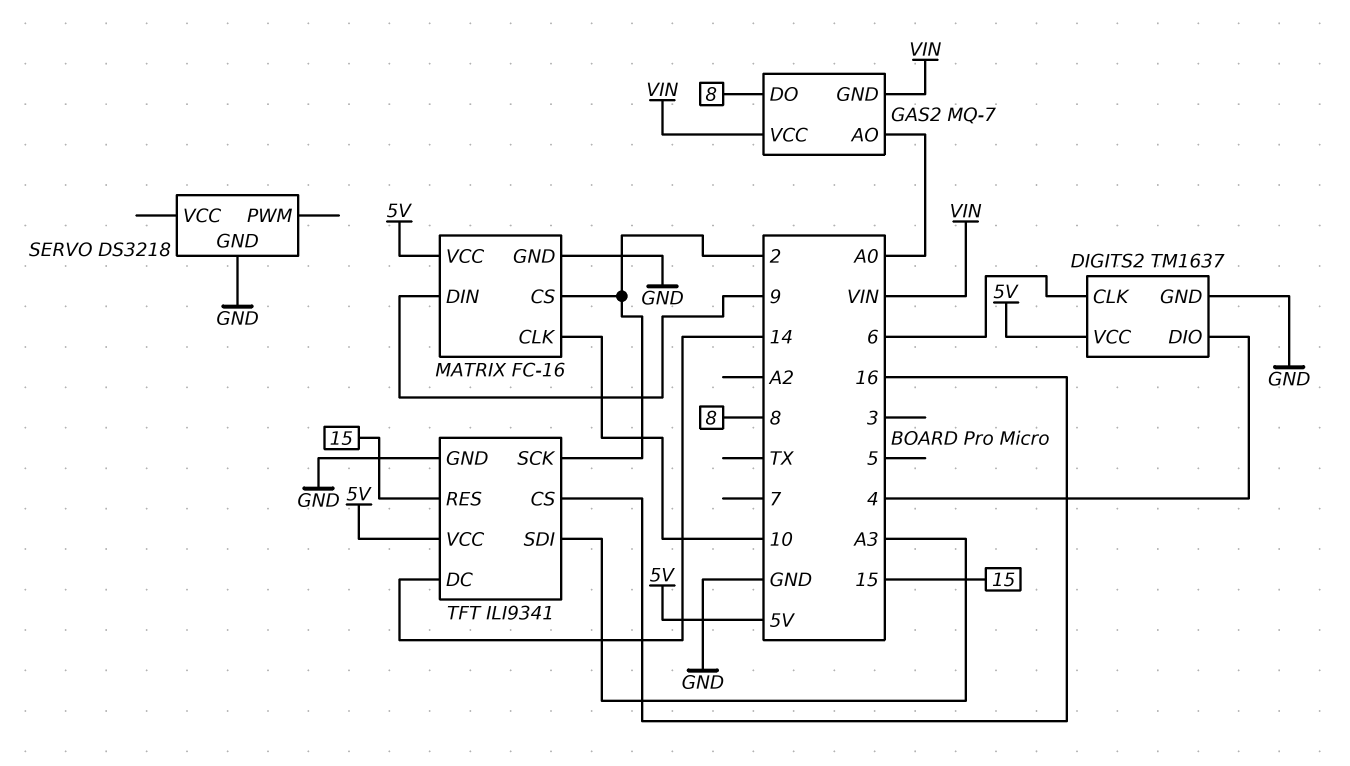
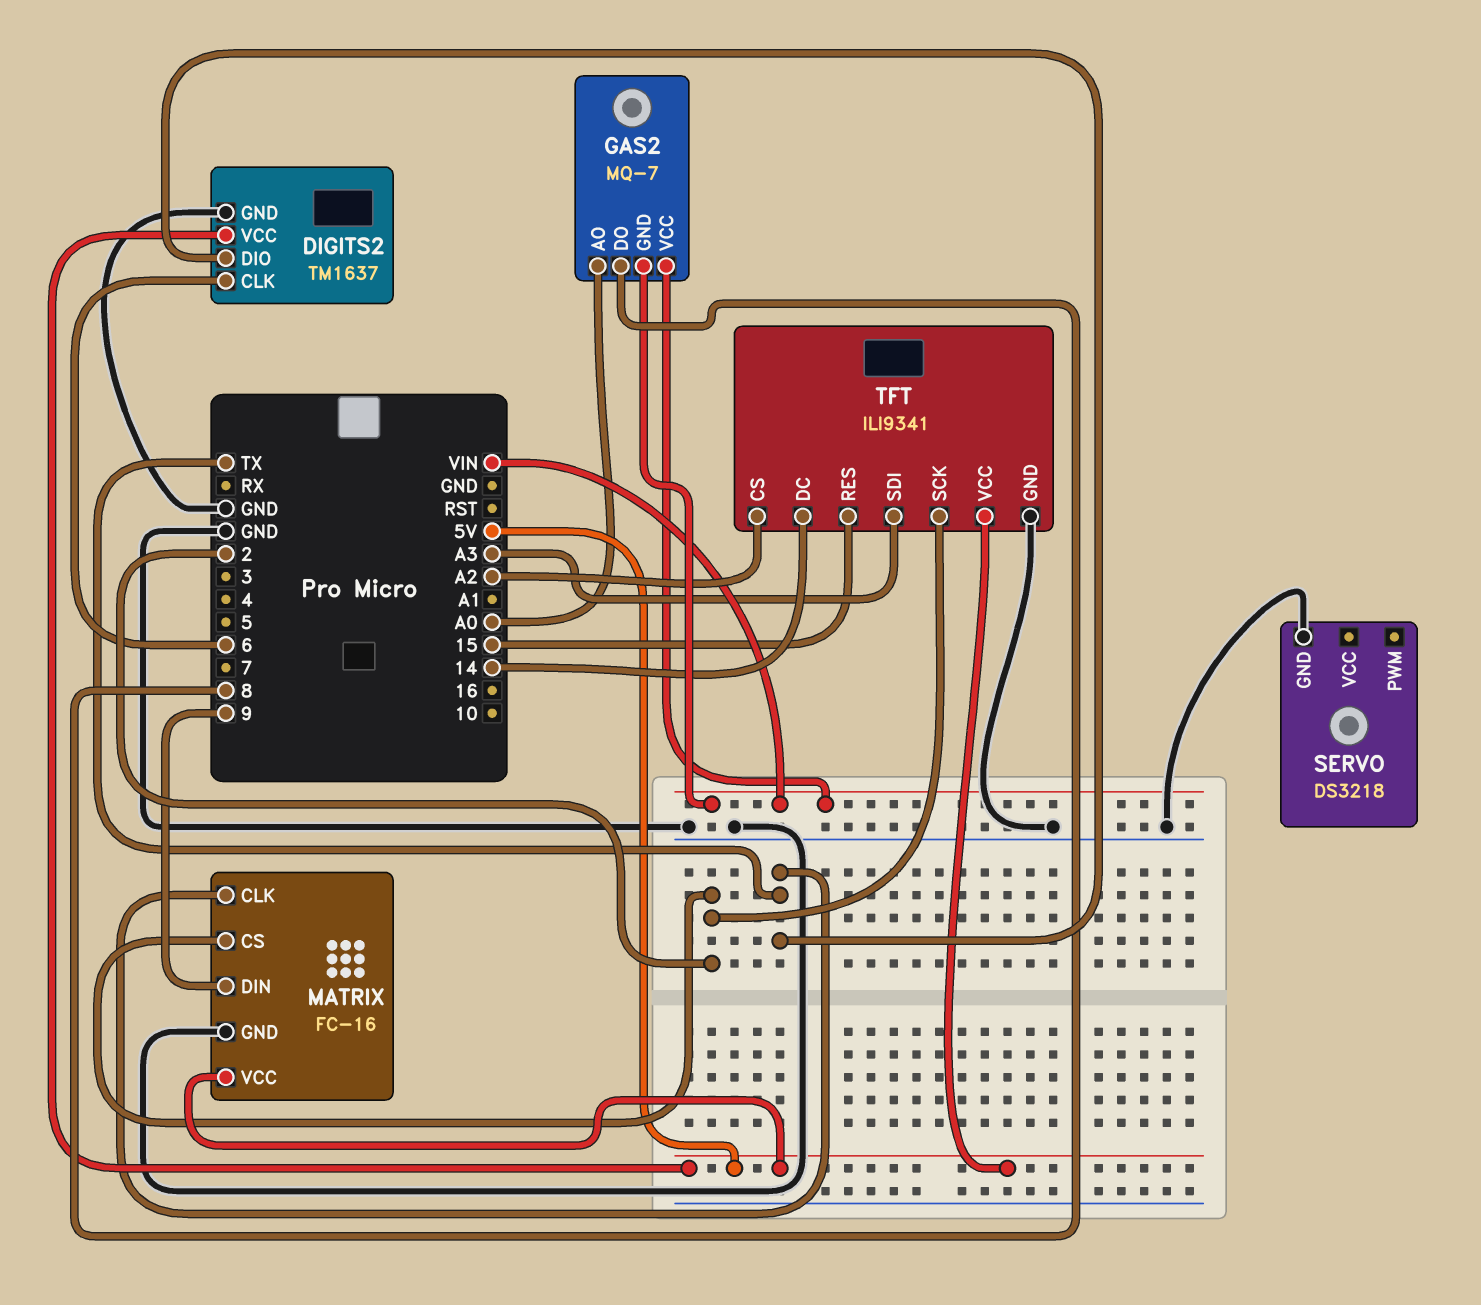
DIGITS2 pin DIO: 4 -> TX
MATRIX pin CLK: 10 -> TX
TFT pin CS: 16 -> A2

